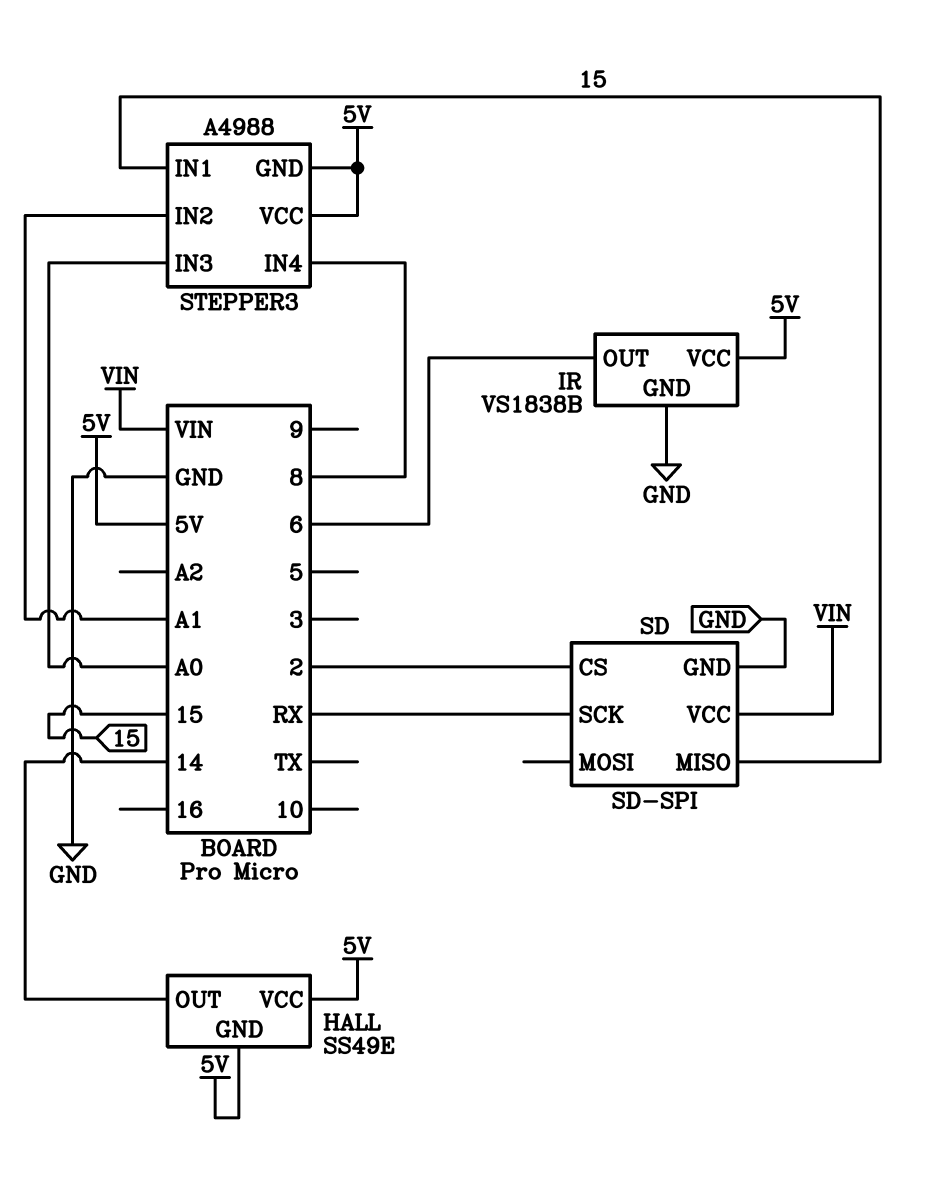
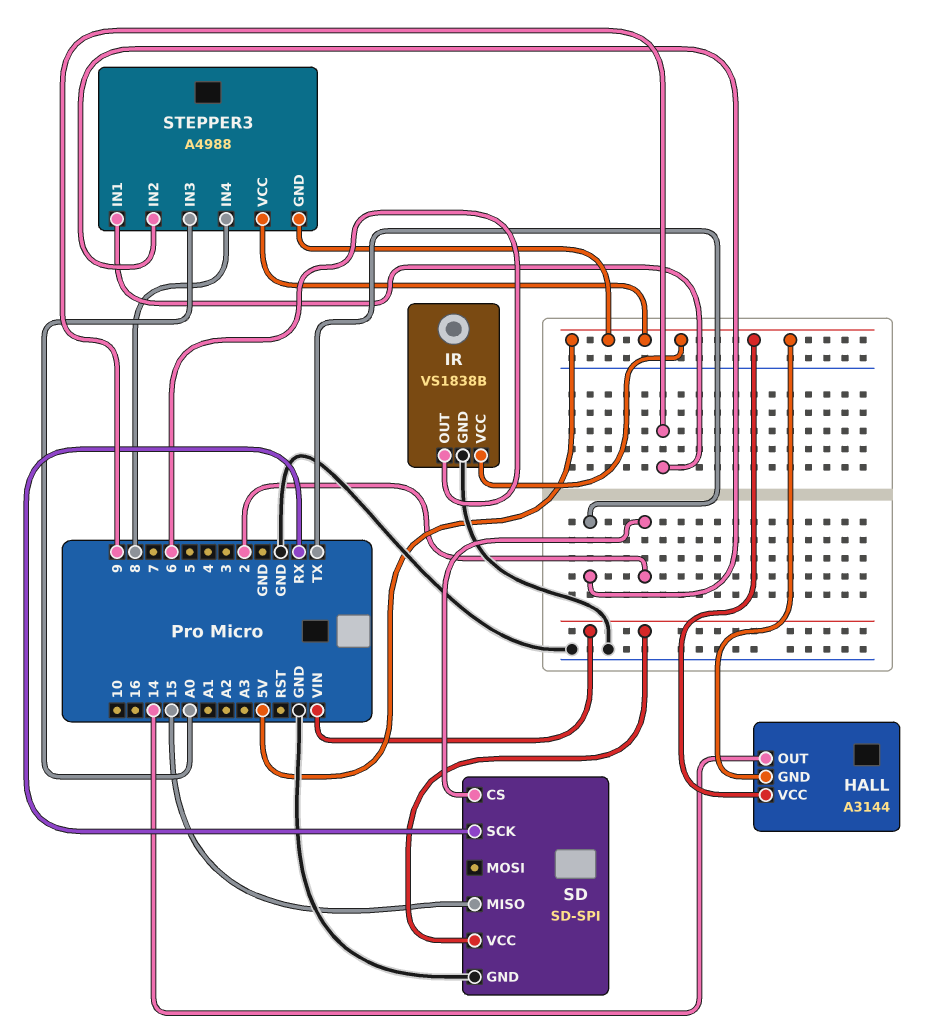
HALL: SS49E -> A3144
STEPPER3 pin IN1: 15 -> 9
STEPPER3 pin IN2: A1 -> TX

